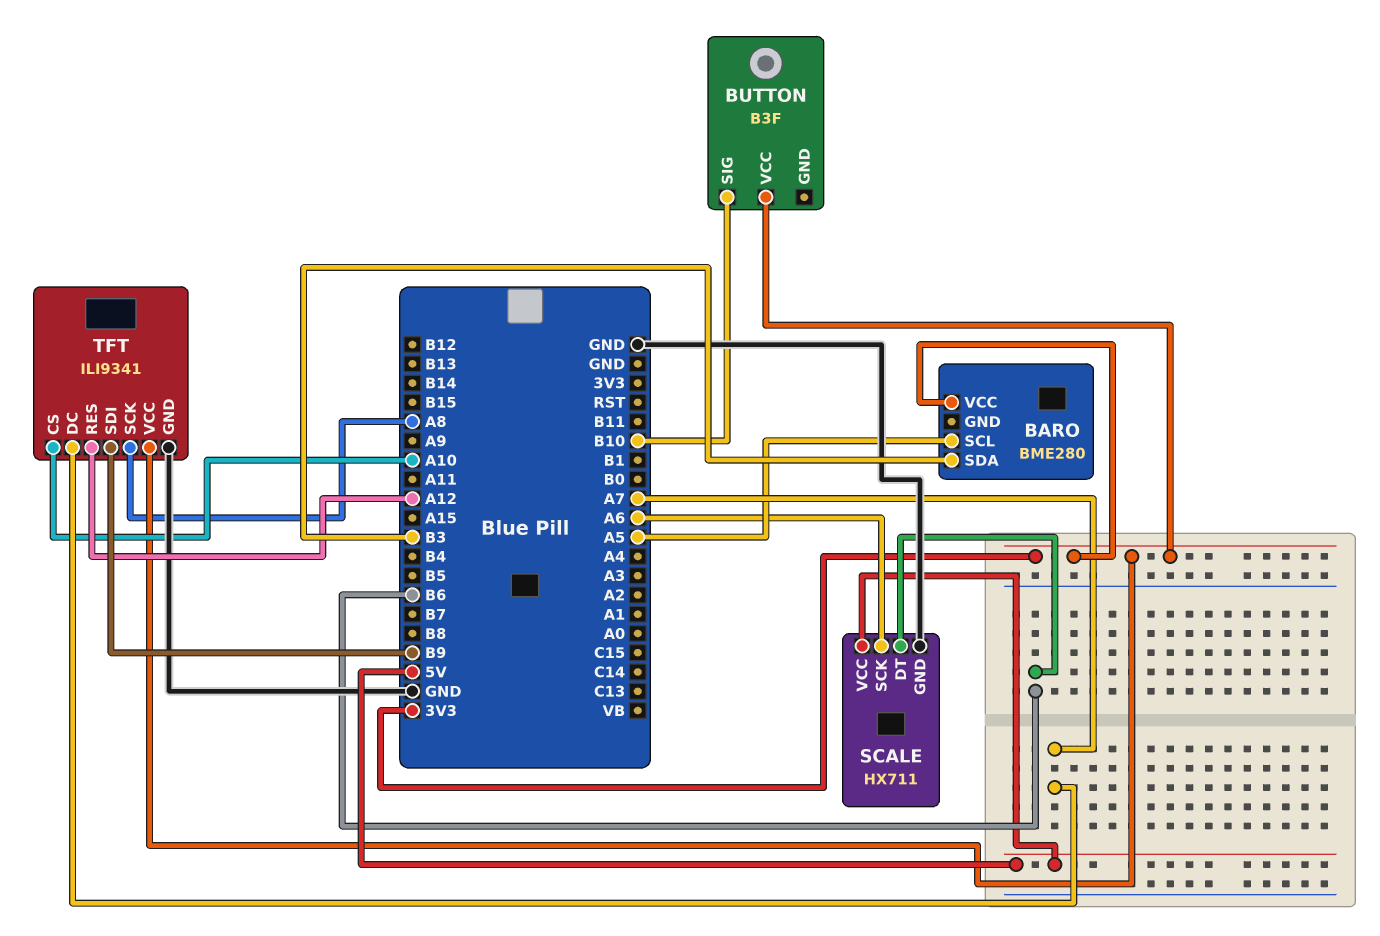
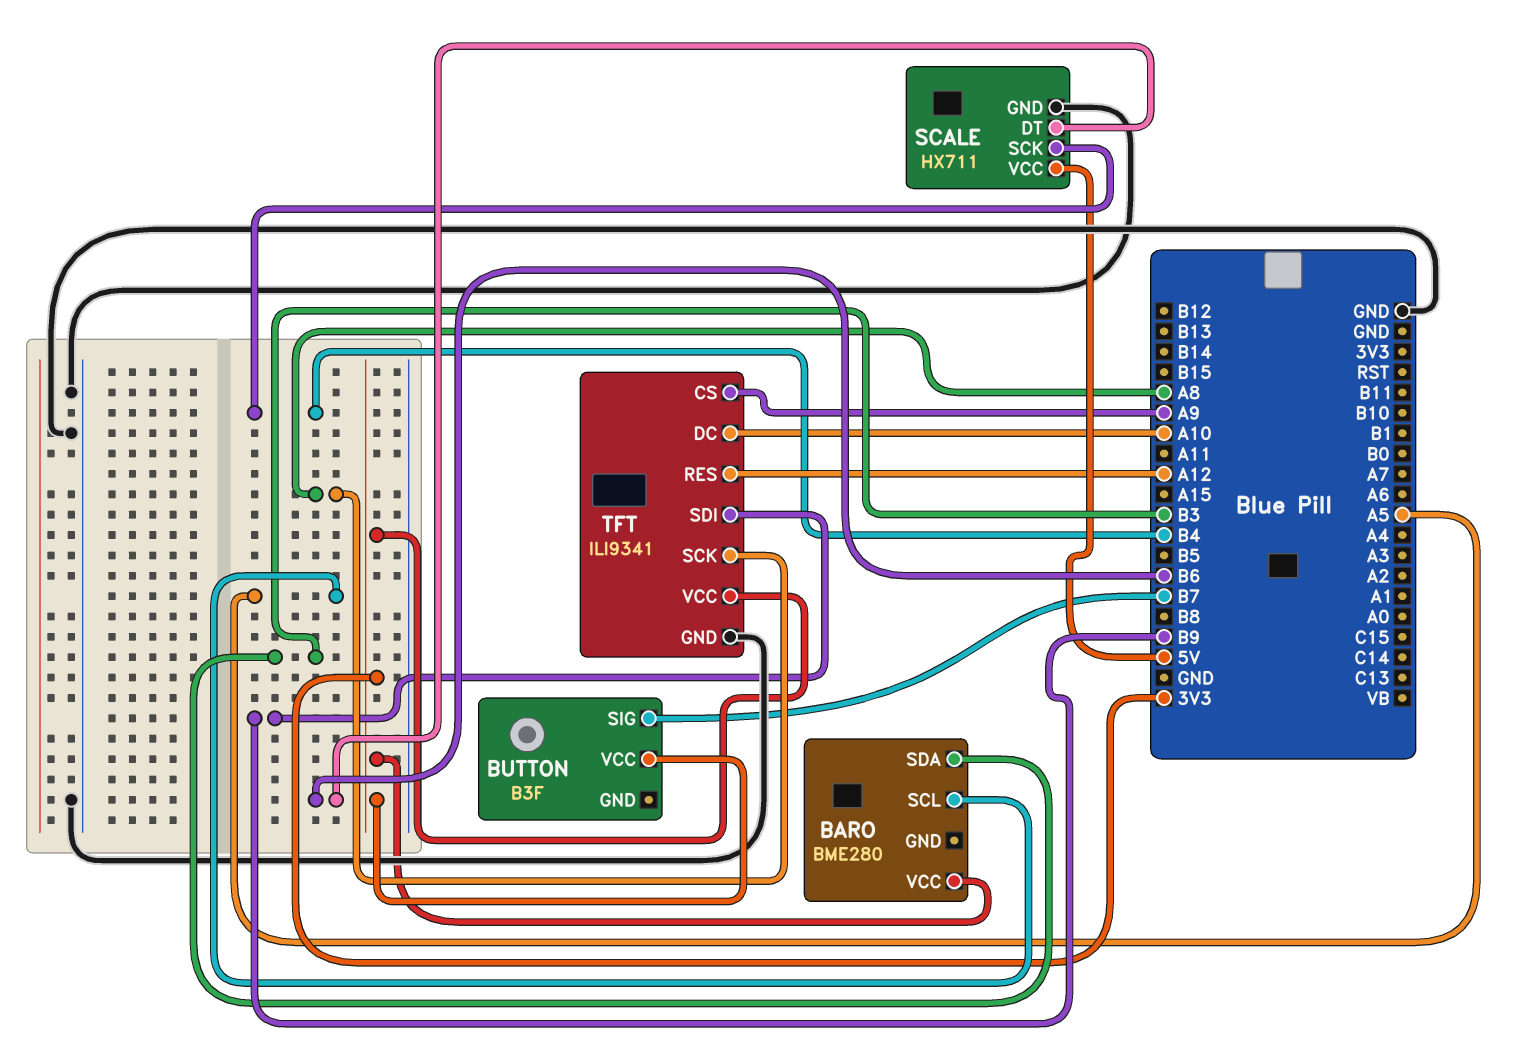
BUTTON pin SIG: B10 -> B7
SCALE pin SCK: A6 -> B4
TFT pin CS: A10 -> A9
TFT pin DC: A7 -> A10

